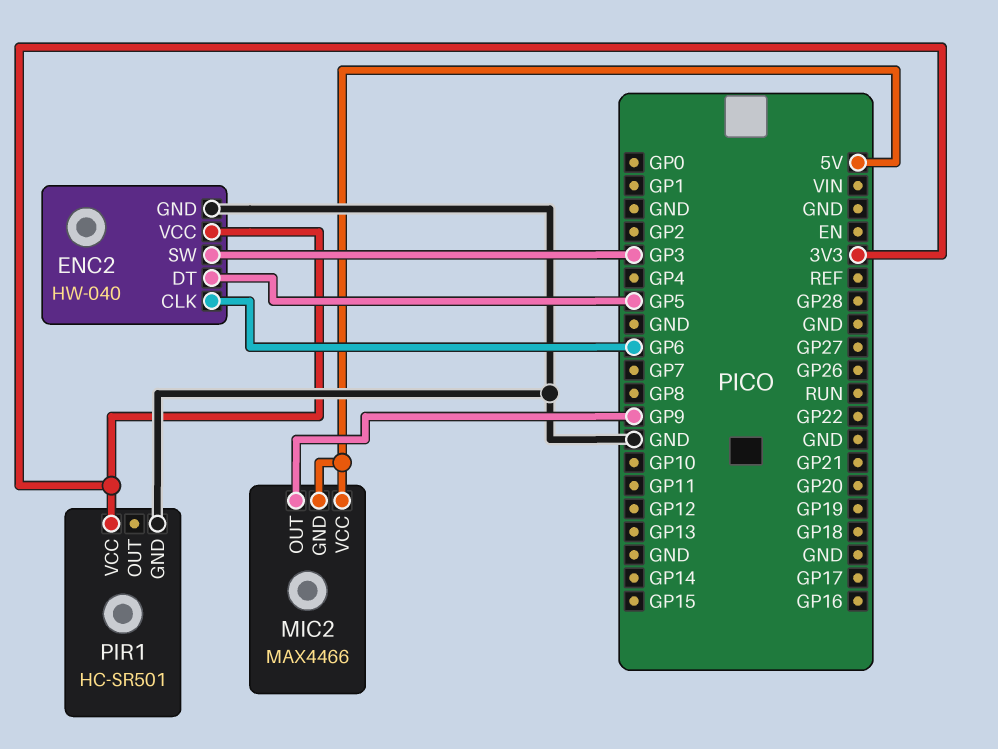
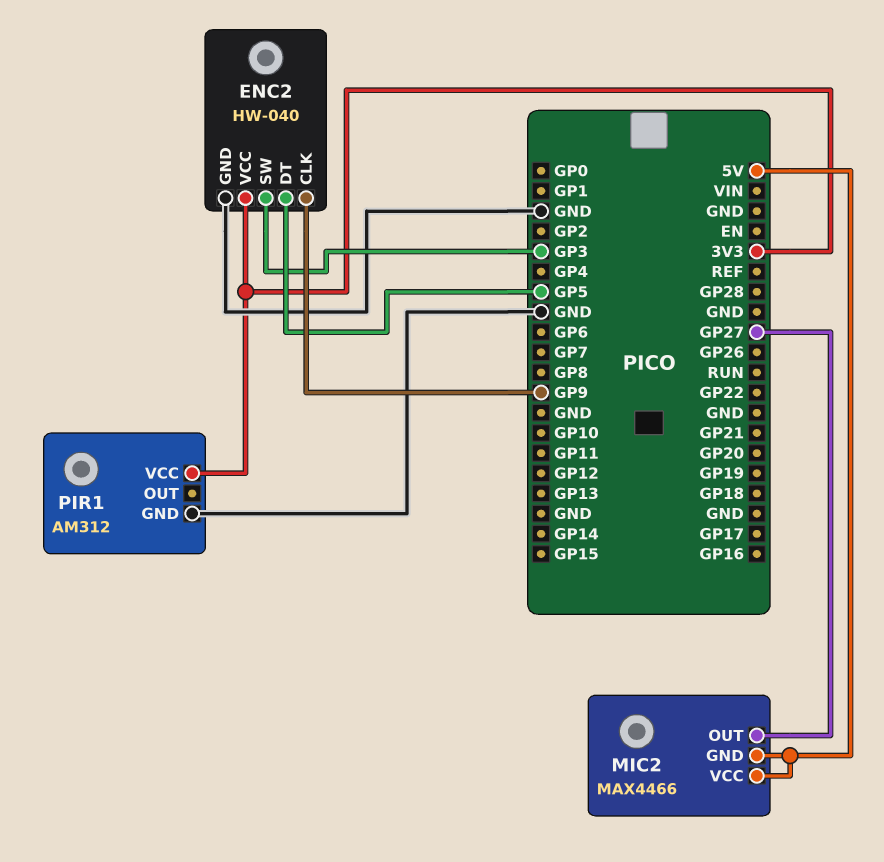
ENC2 pin CLK: GP6 -> GP9
MIC2 pin OUT: GP9 -> GP27
PIR1: HC-SR501 -> AM312

